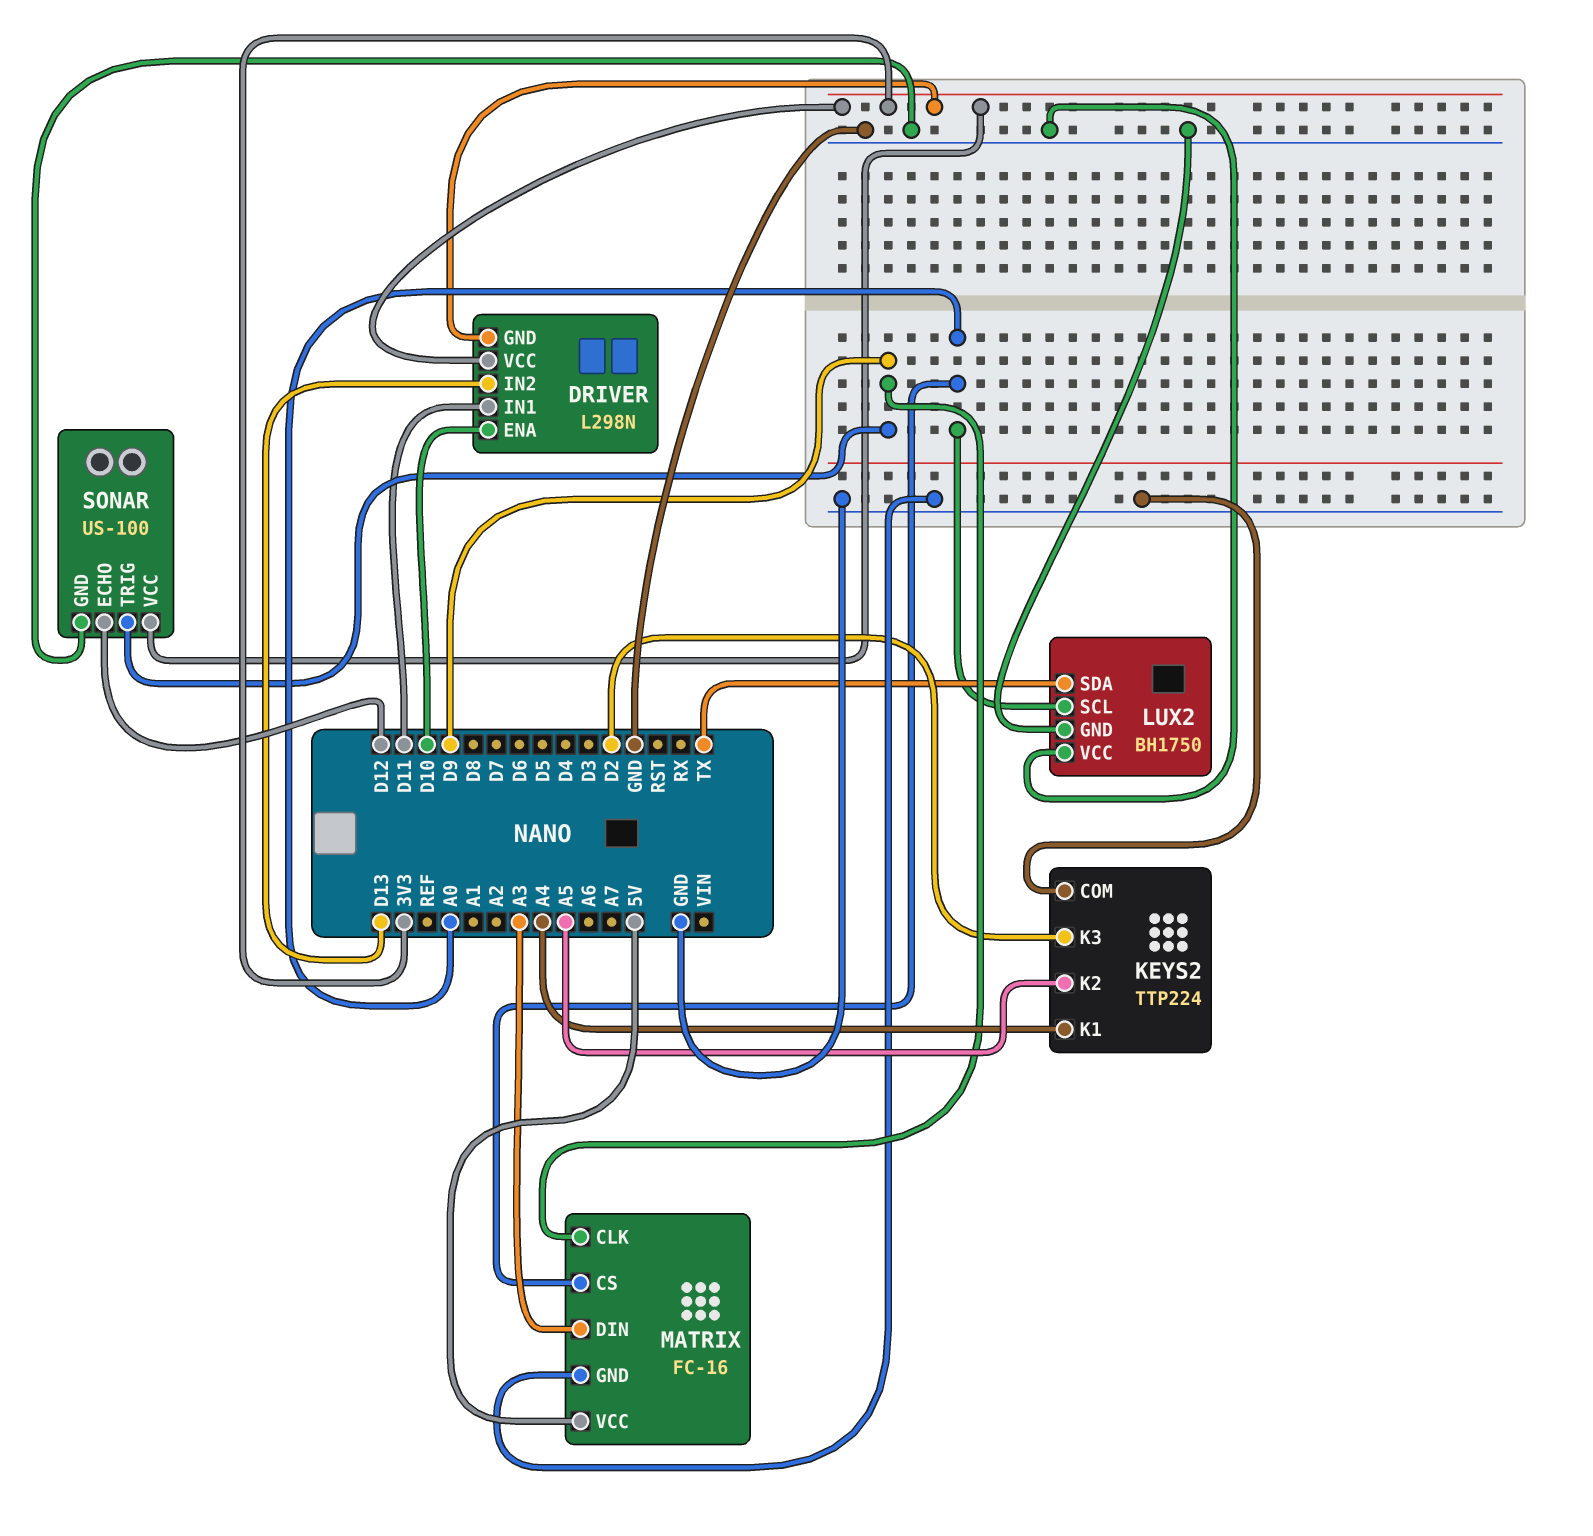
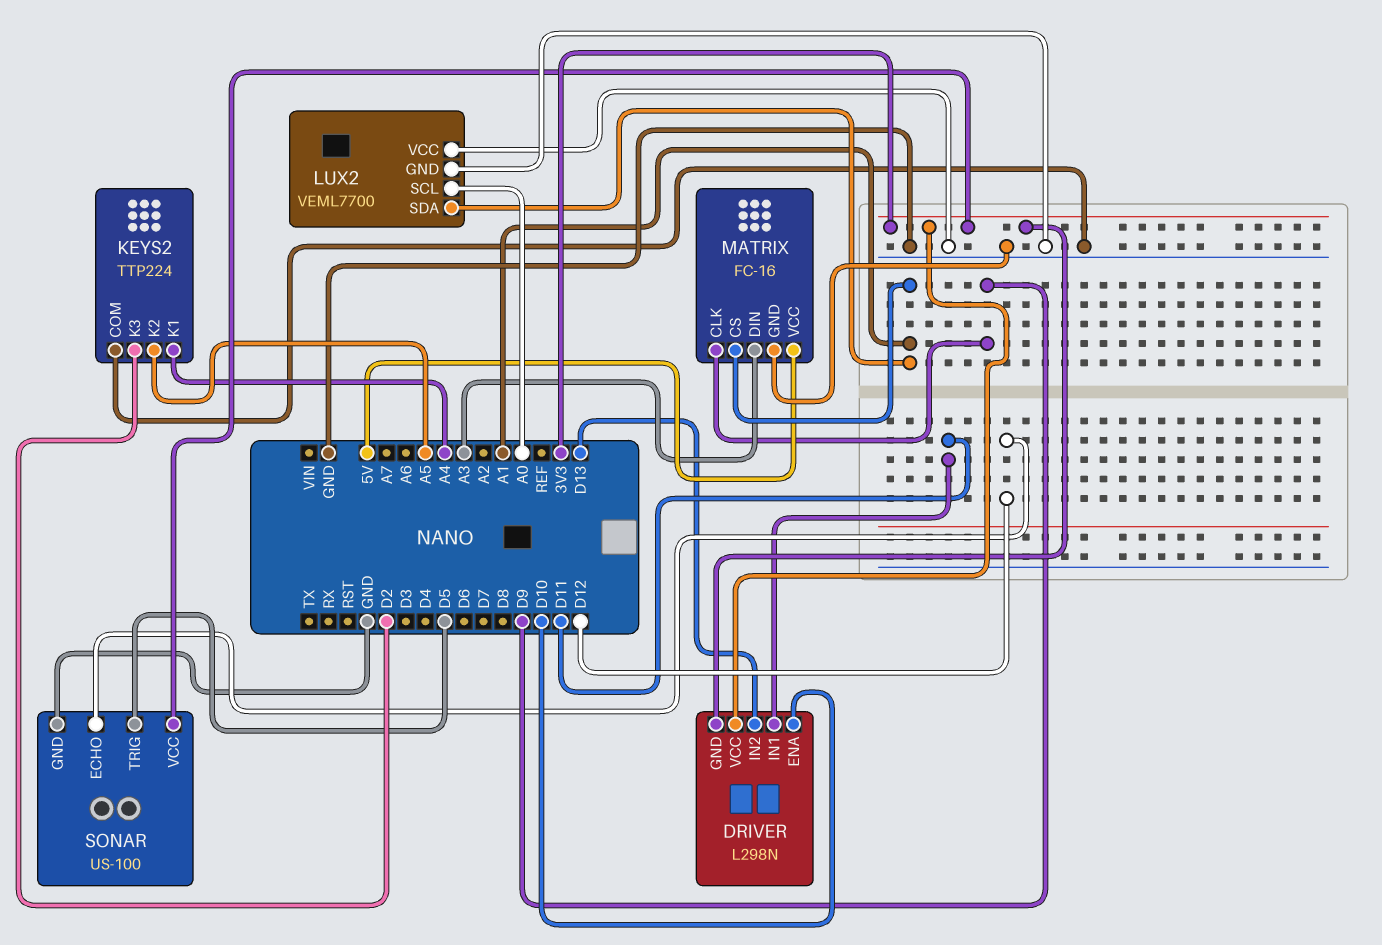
LUX2: BH1750 -> VEML7700
LUX2 pin SDA: TX -> A1
MATRIX pin CS: A0 -> A1
SONAR pin TRIG: D9 -> D5

